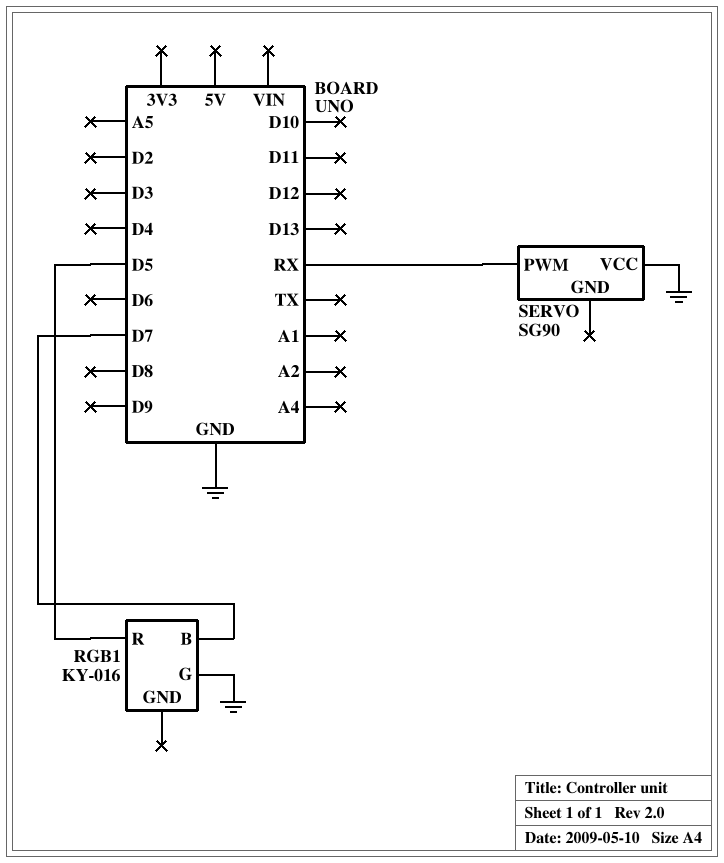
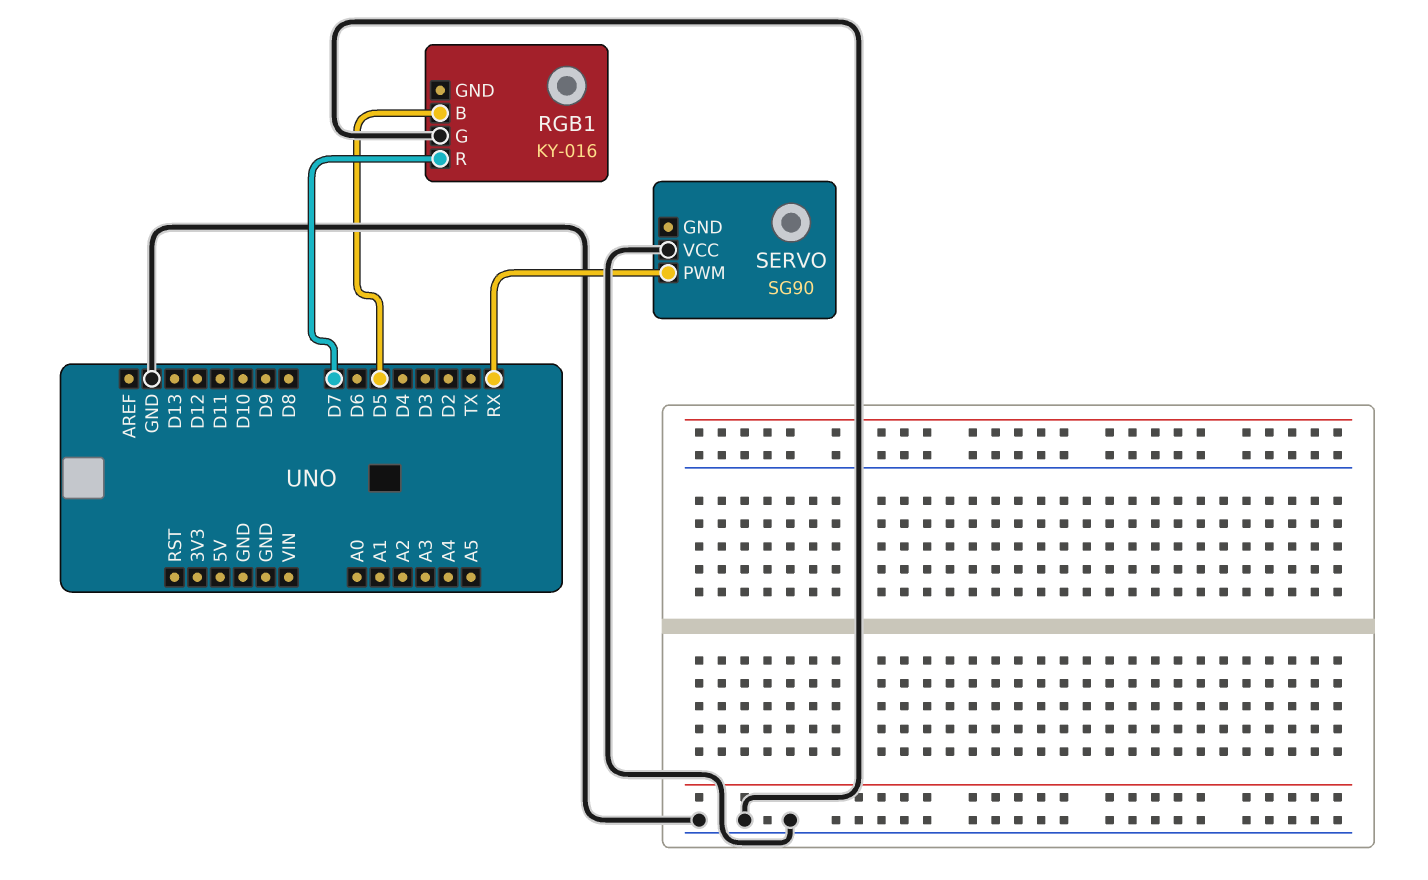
RGB1 pin B: D7 -> D5
RGB1 pin R: D5 -> D7

